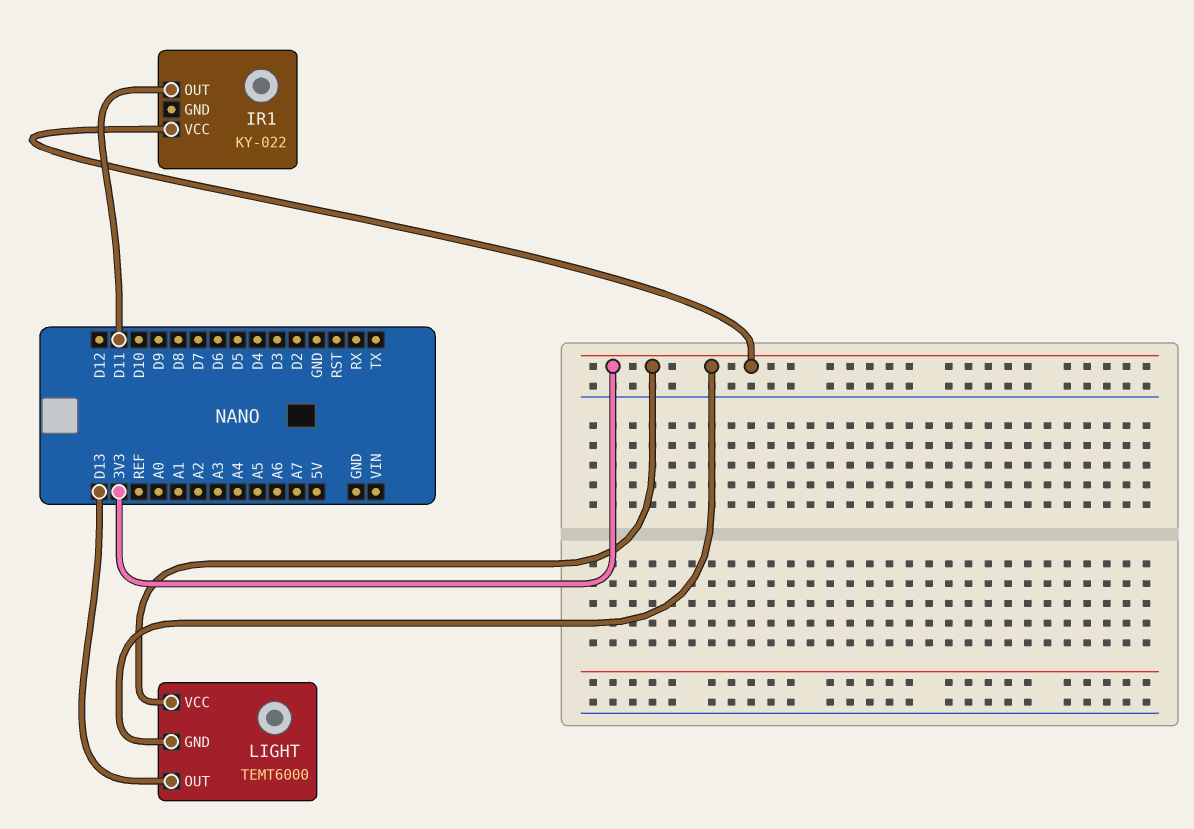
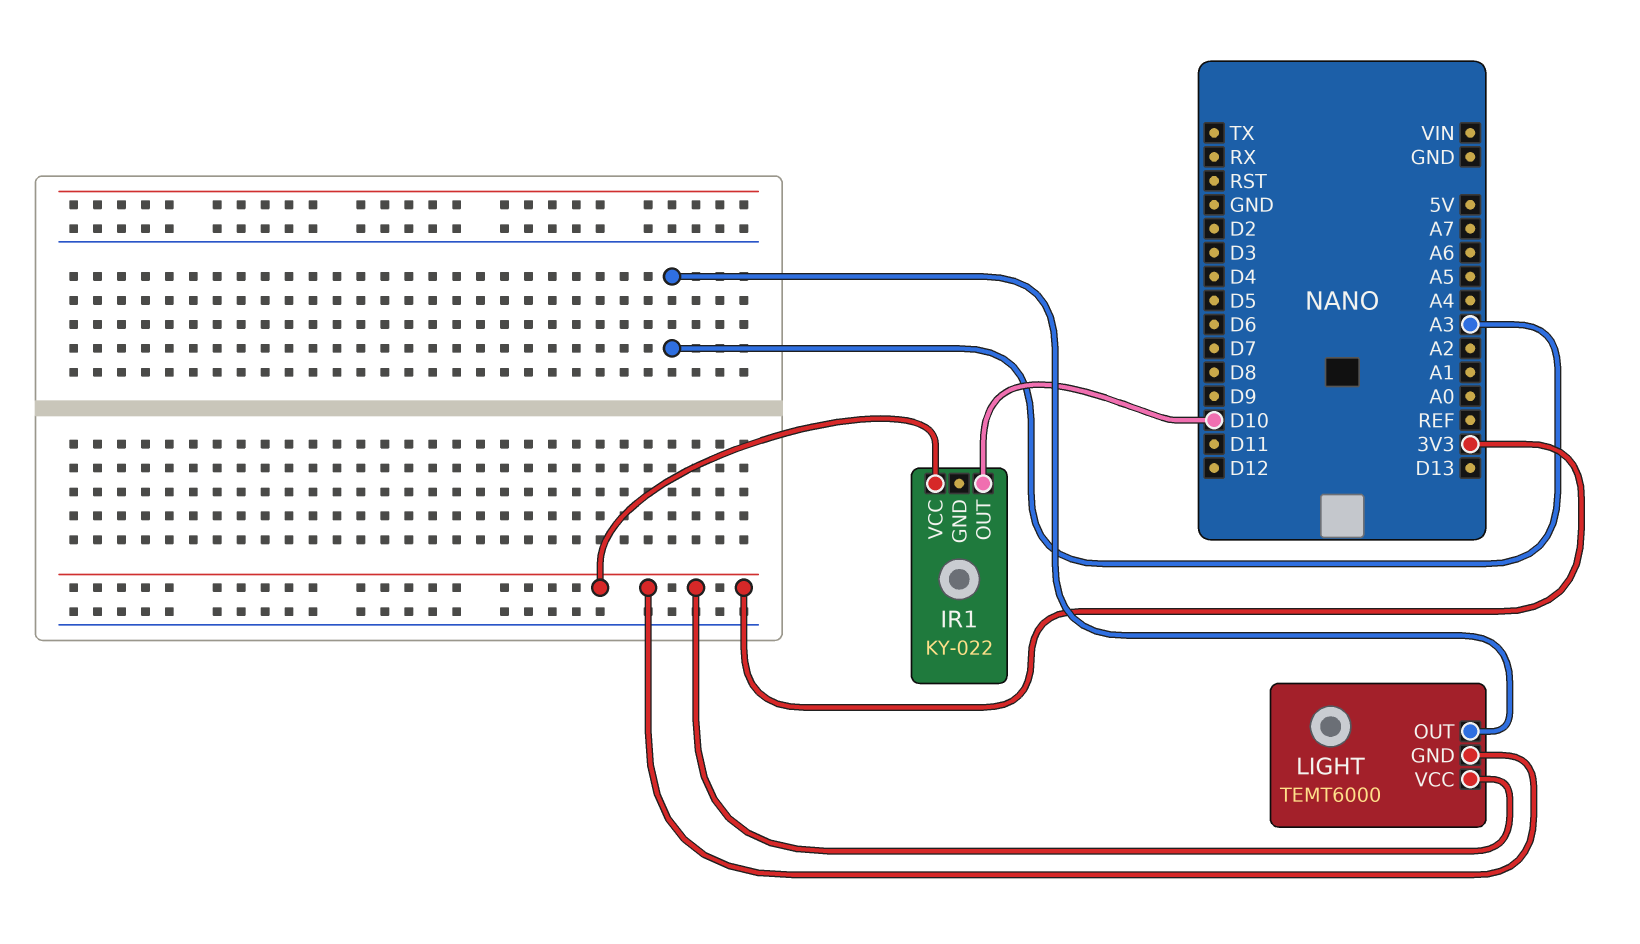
IR1 pin OUT: D11 -> D10
LIGHT pin OUT: D13 -> A3

